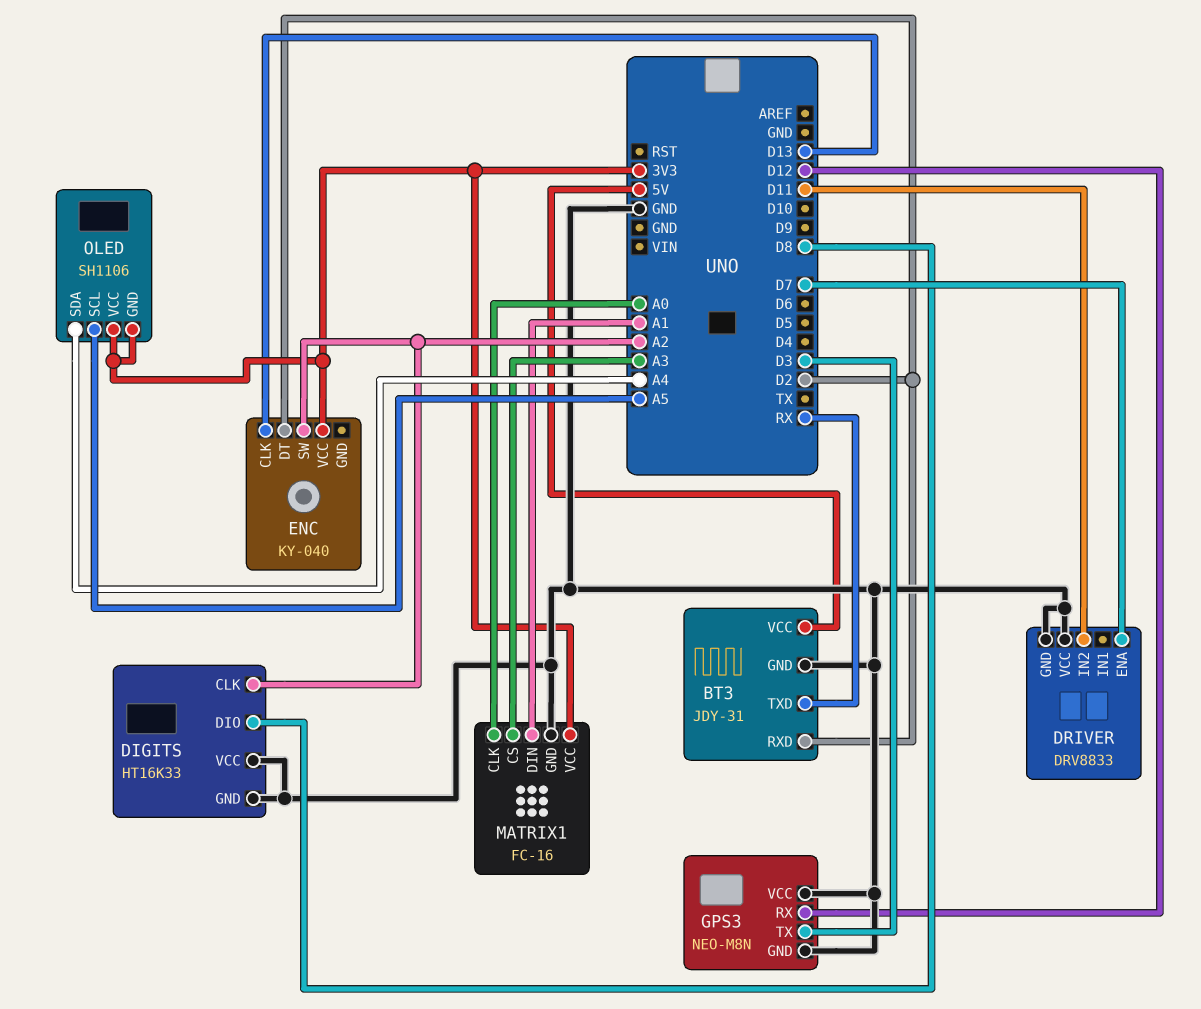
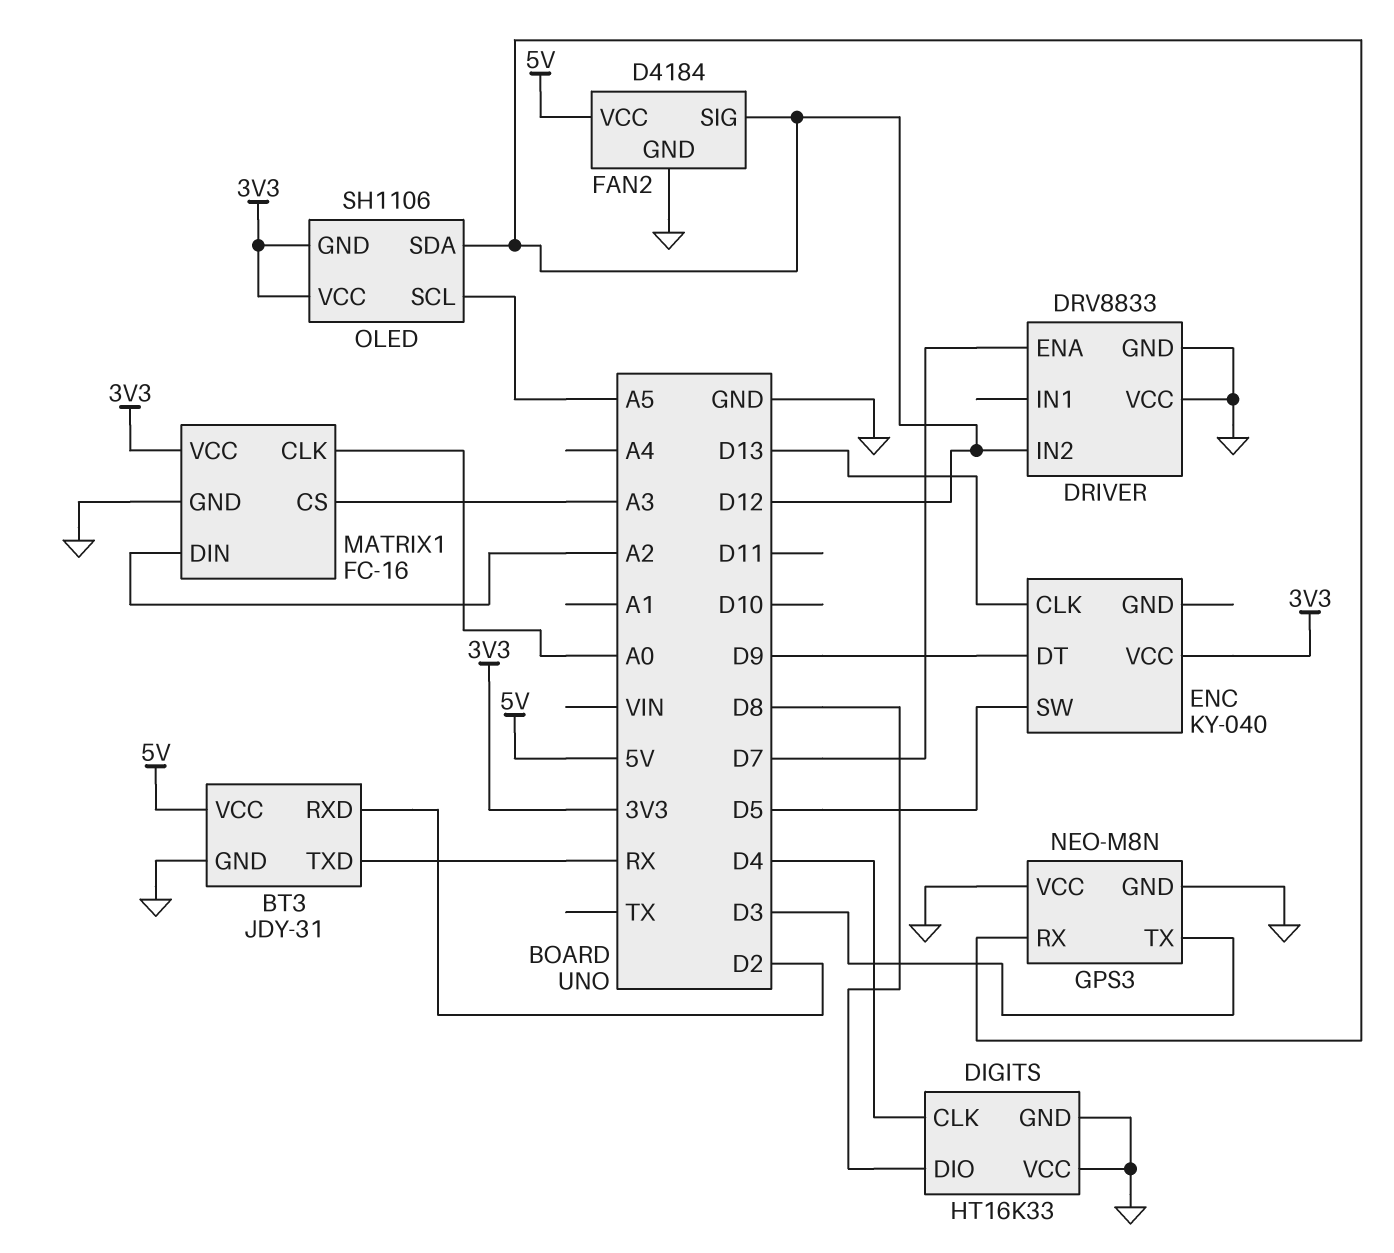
DIGITS pin CLK: A2 -> D4
DRIVER pin IN2: D11 -> D12
ENC pin DT: D2 -> D9
ENC pin SW: A2 -> D5
FAN2: none -> D4184
FAN2 pin GND: none -> GND
FAN2 pin SIG: none -> D12
FAN2 pin VCC: none -> 5V
MATRIX1 pin DIN: A1 -> A2
OLED pin SDA: A4 -> D12

